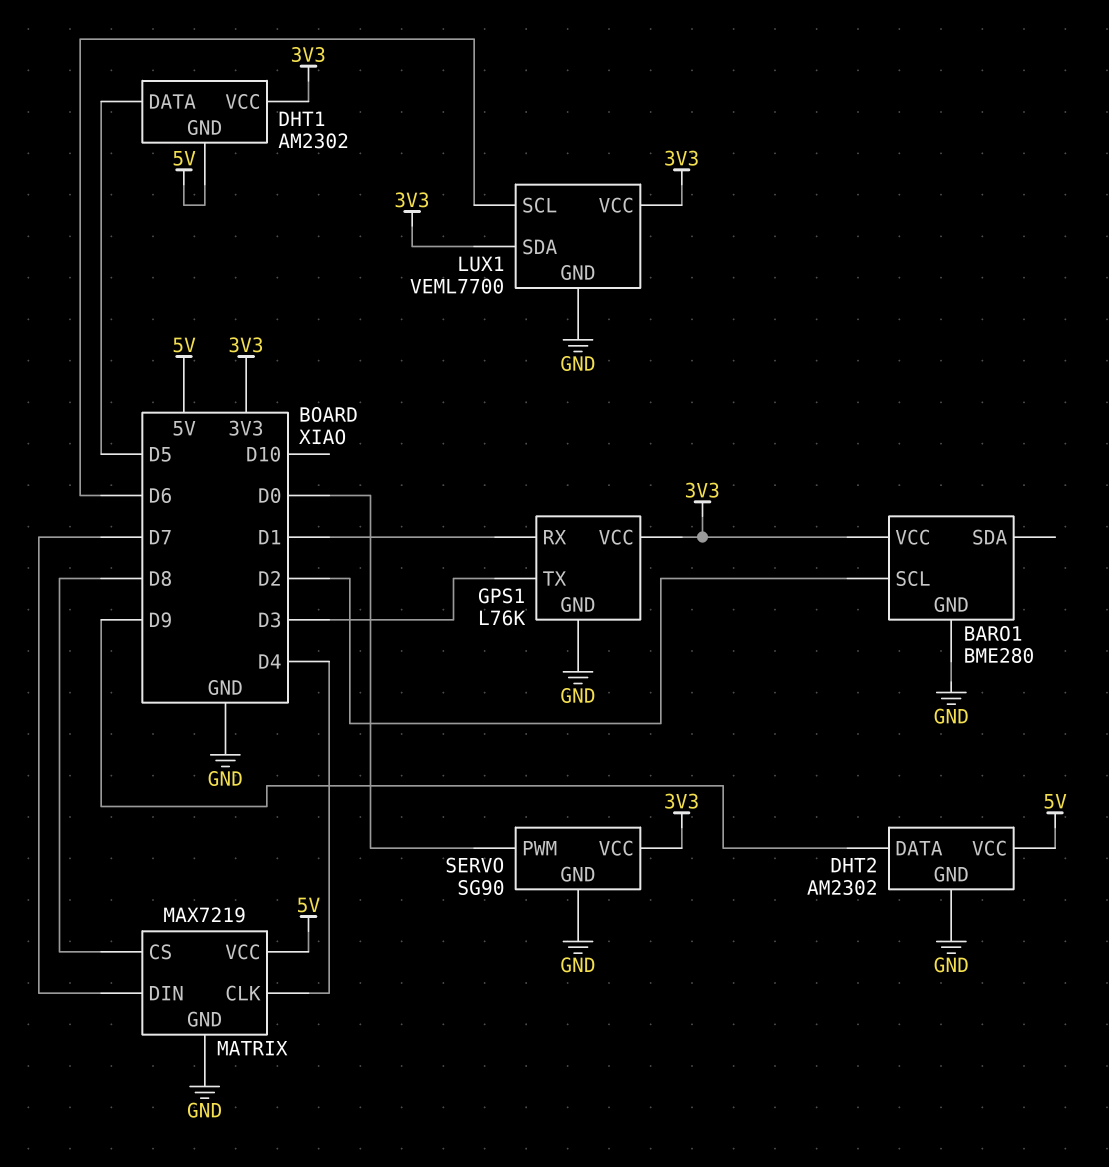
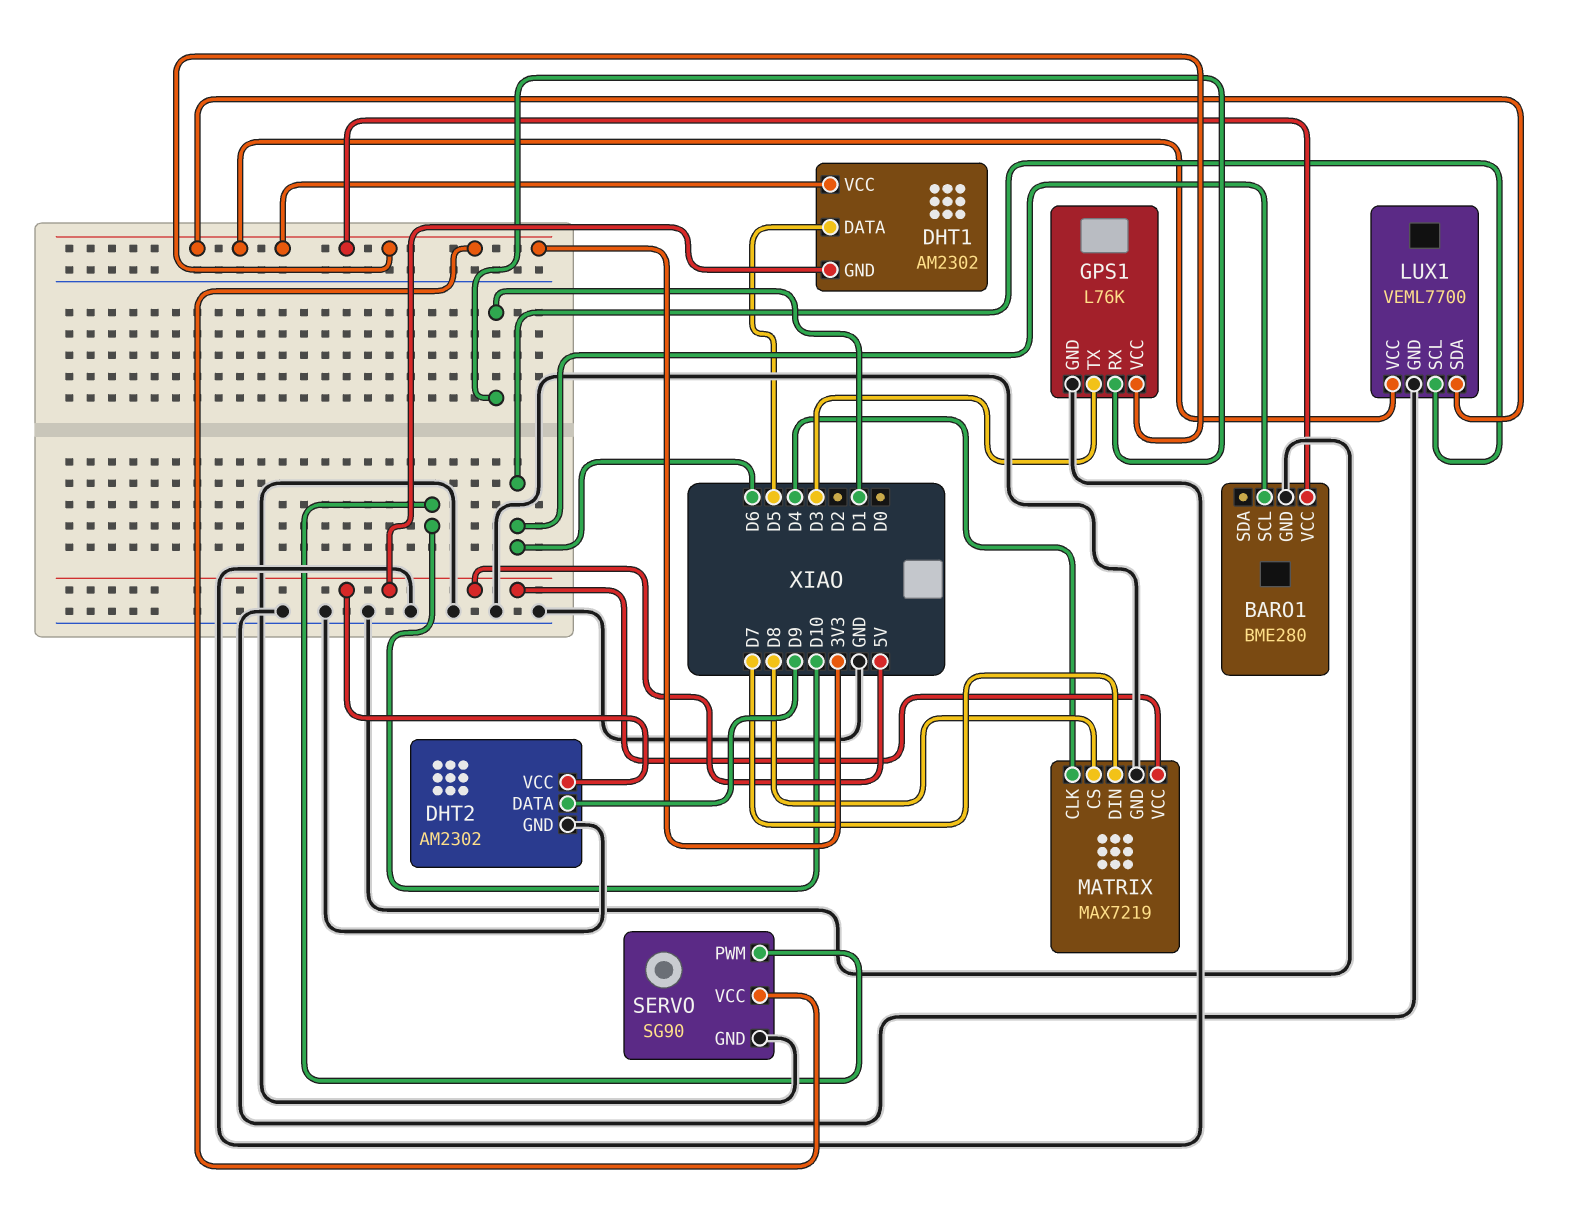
BARO1 pin SCL: D2 -> D6
SERVO pin PWM: D0 -> D10

